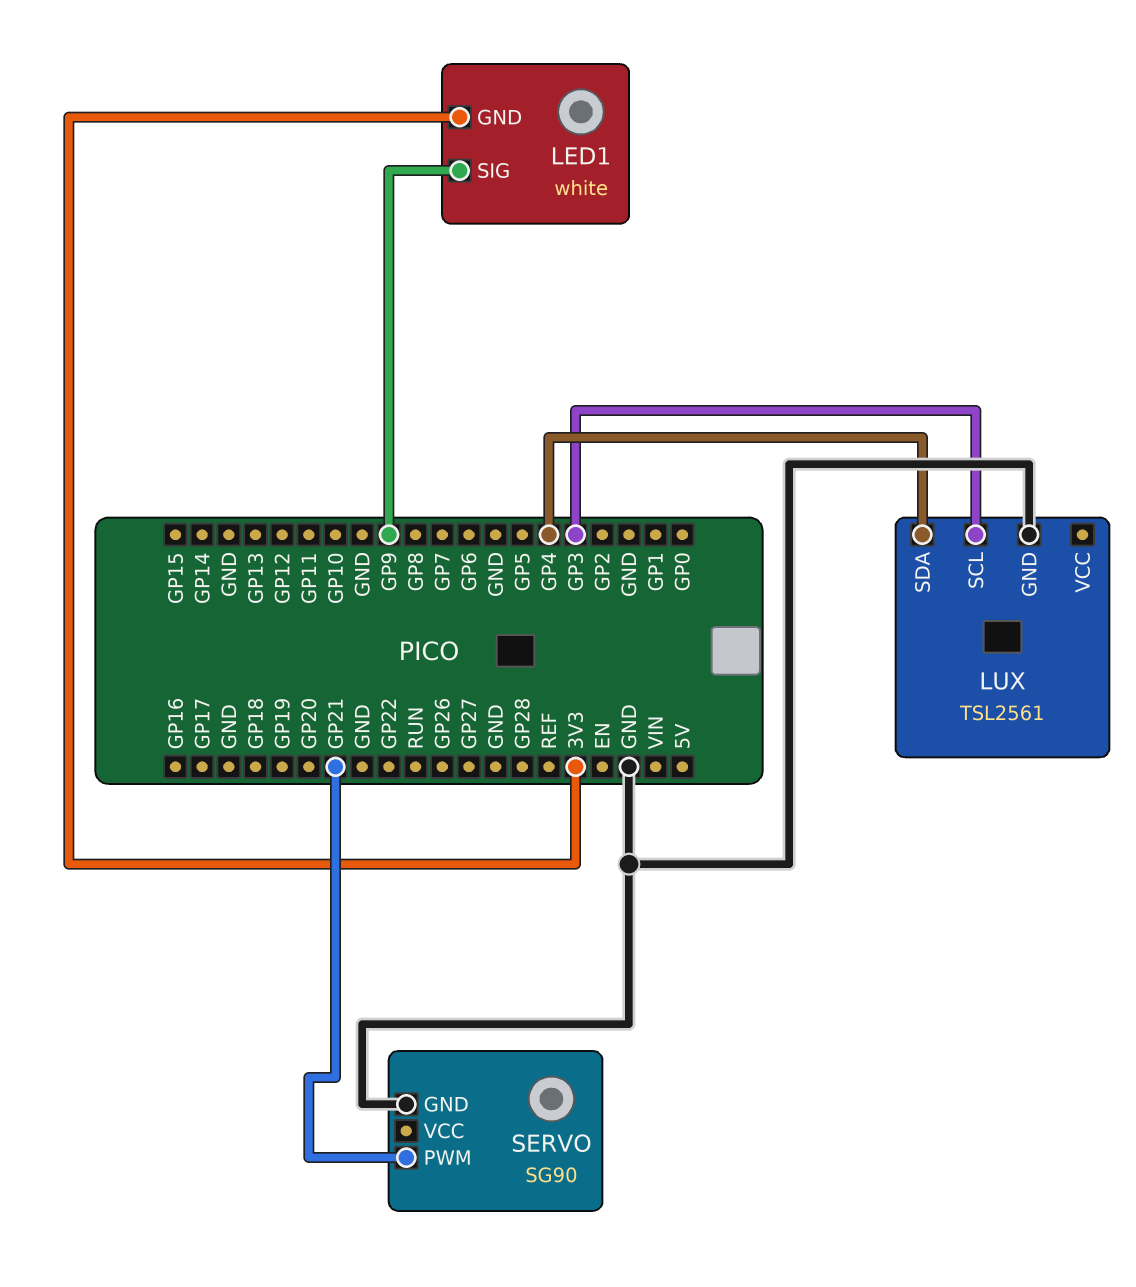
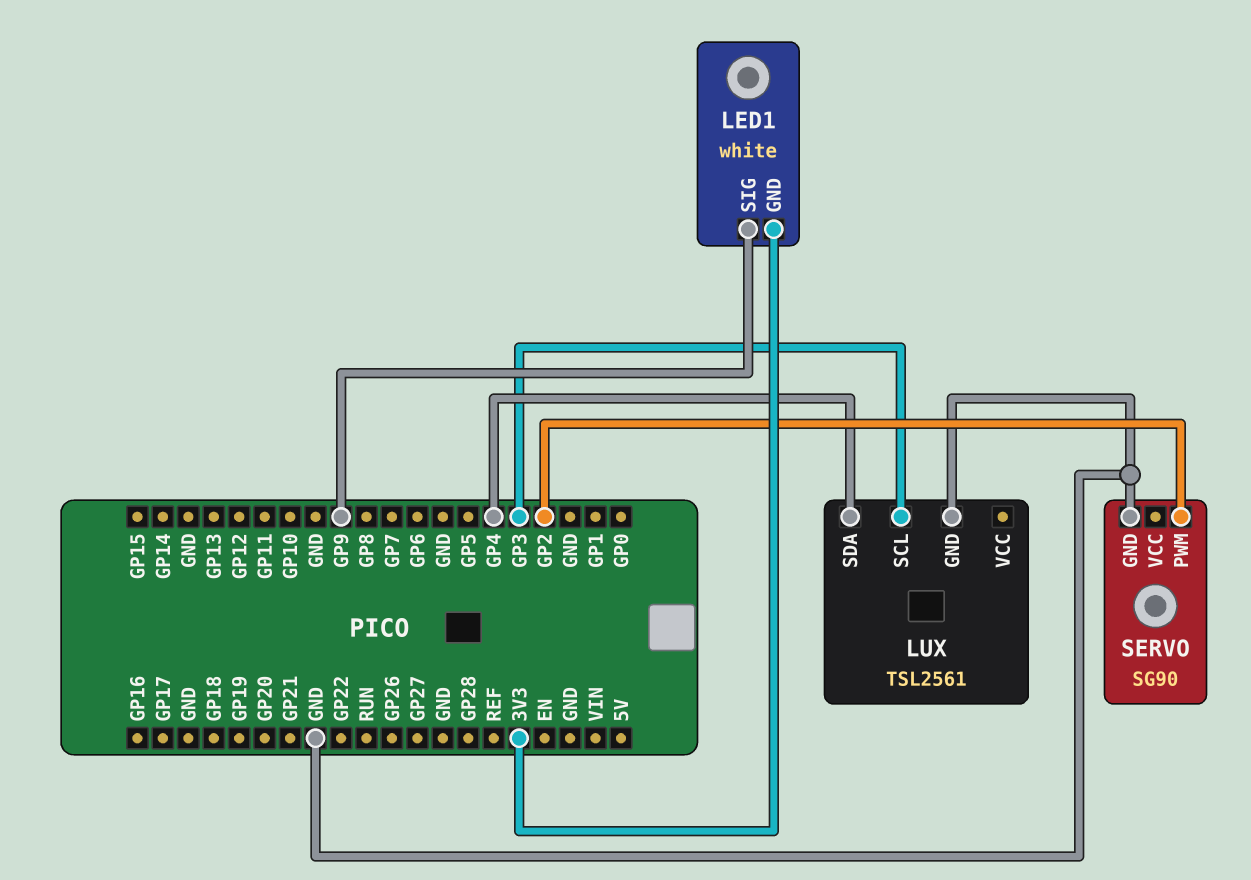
SERVO pin PWM: GP21 -> GP2

